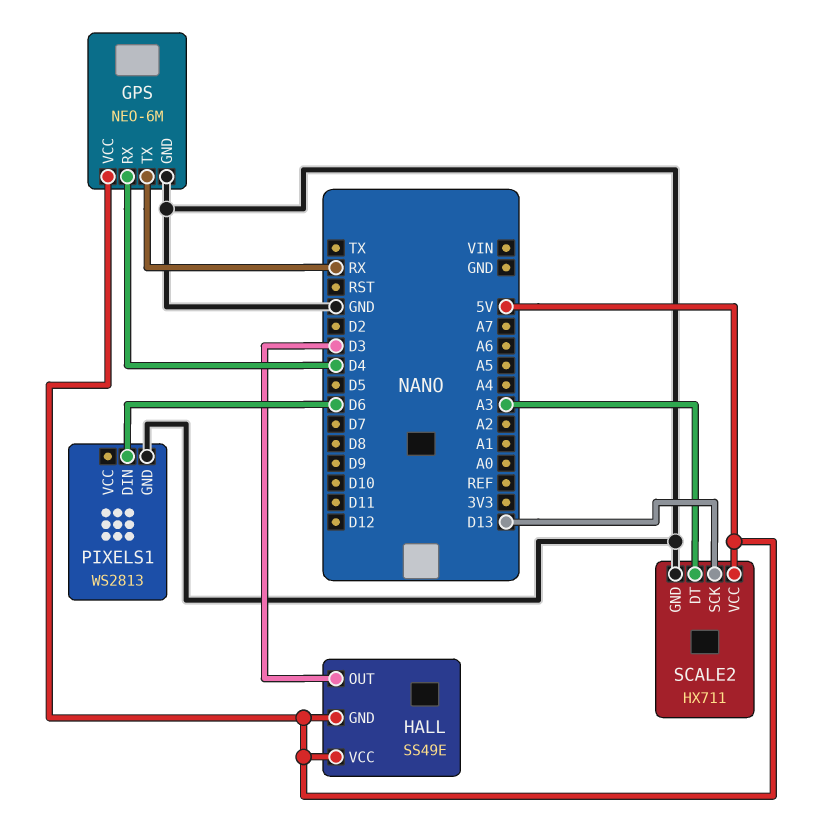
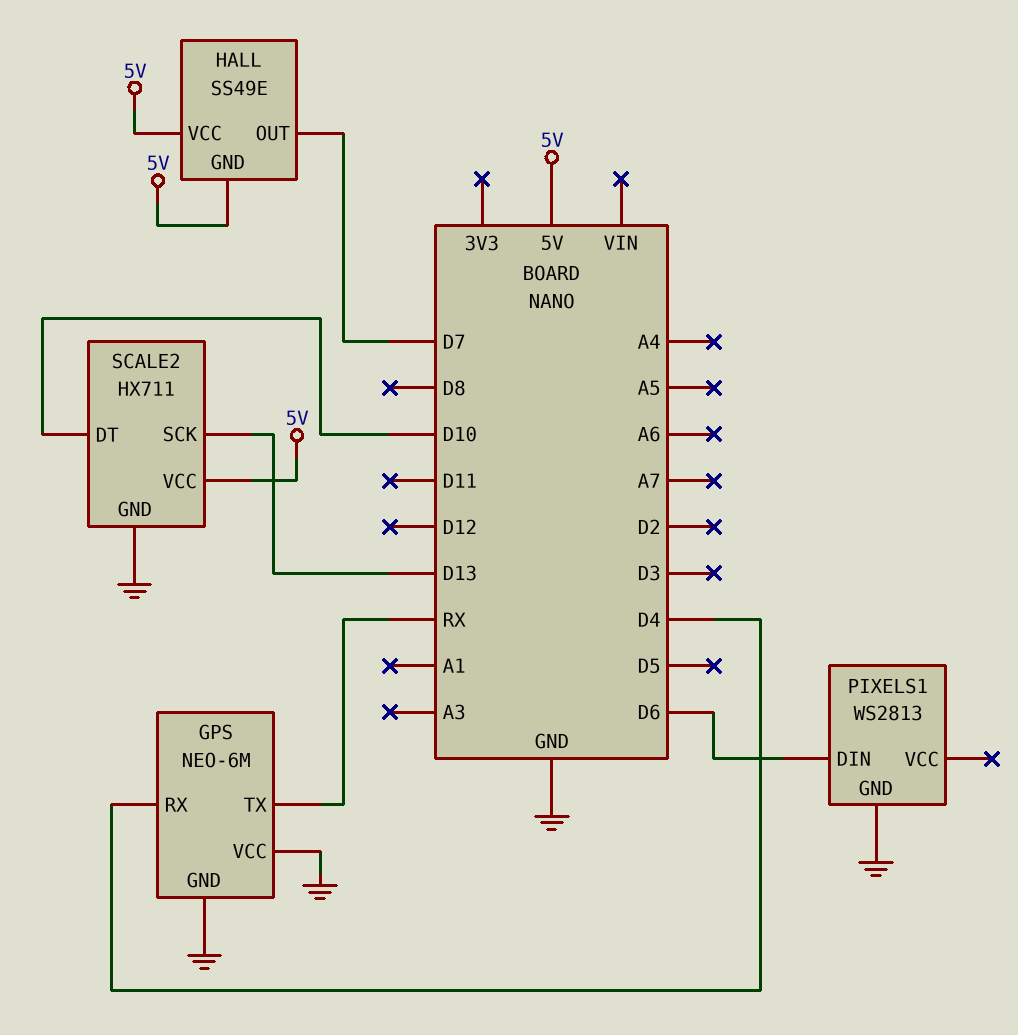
GPS pin VCC: 5V -> GND
HALL pin OUT: D3 -> D7
SCALE2 pin DT: A3 -> D10

